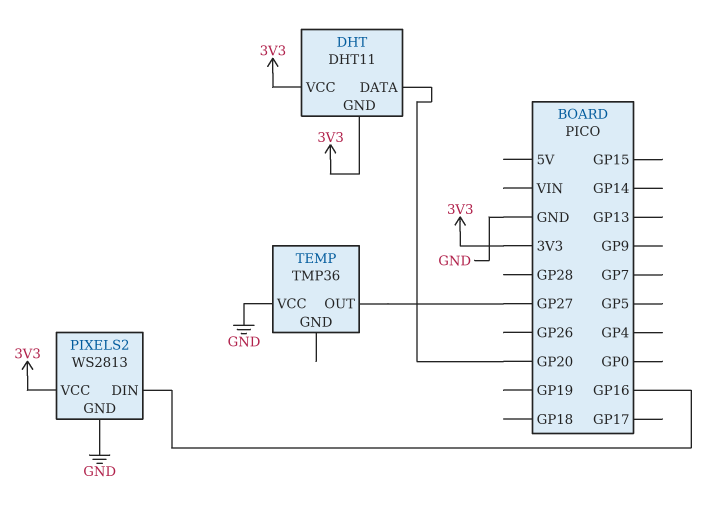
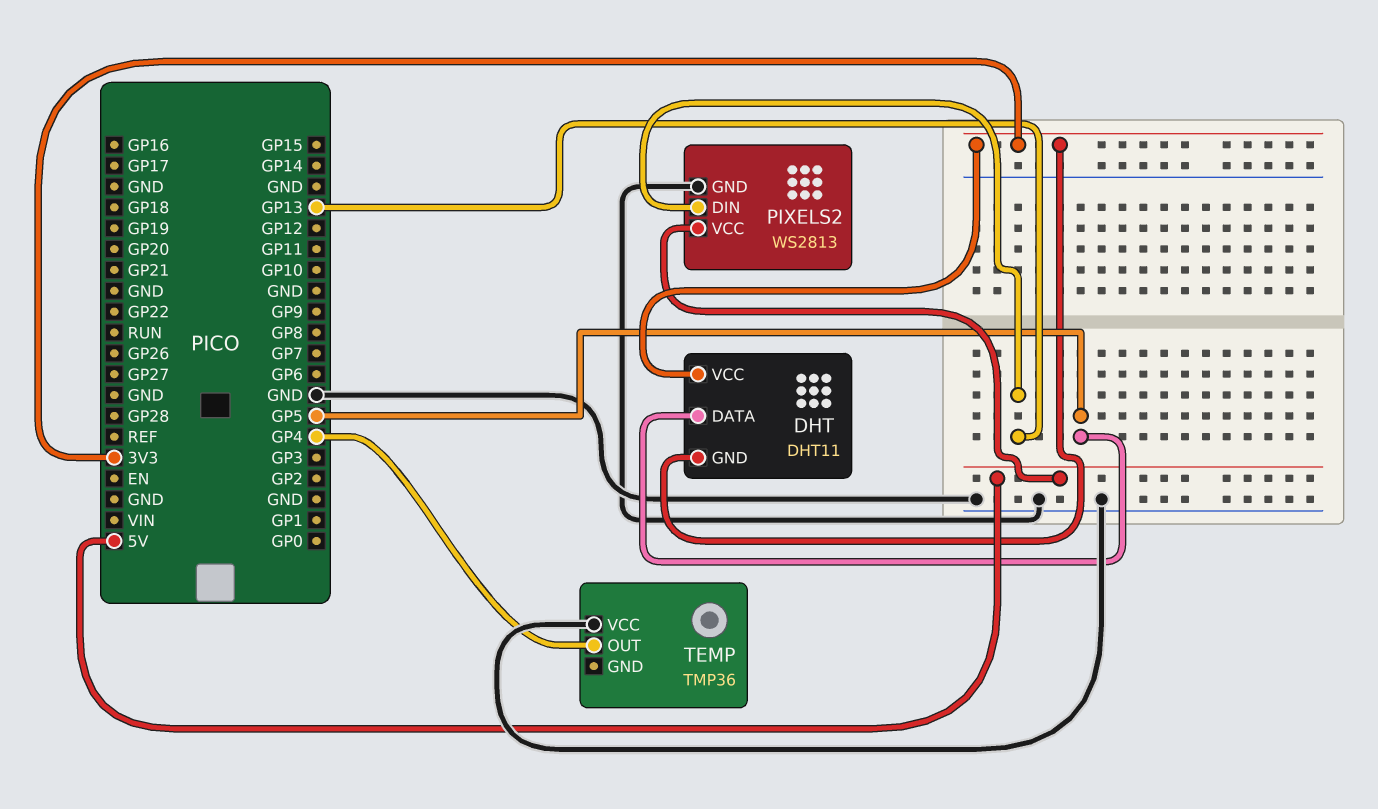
DHT pin DATA: GP20 -> GP5
PIXELS2 pin DIN: GP16 -> GP13
PIXELS2 pin VCC: 3V3 -> 5V
TEMP pin OUT: GP27 -> GP4

